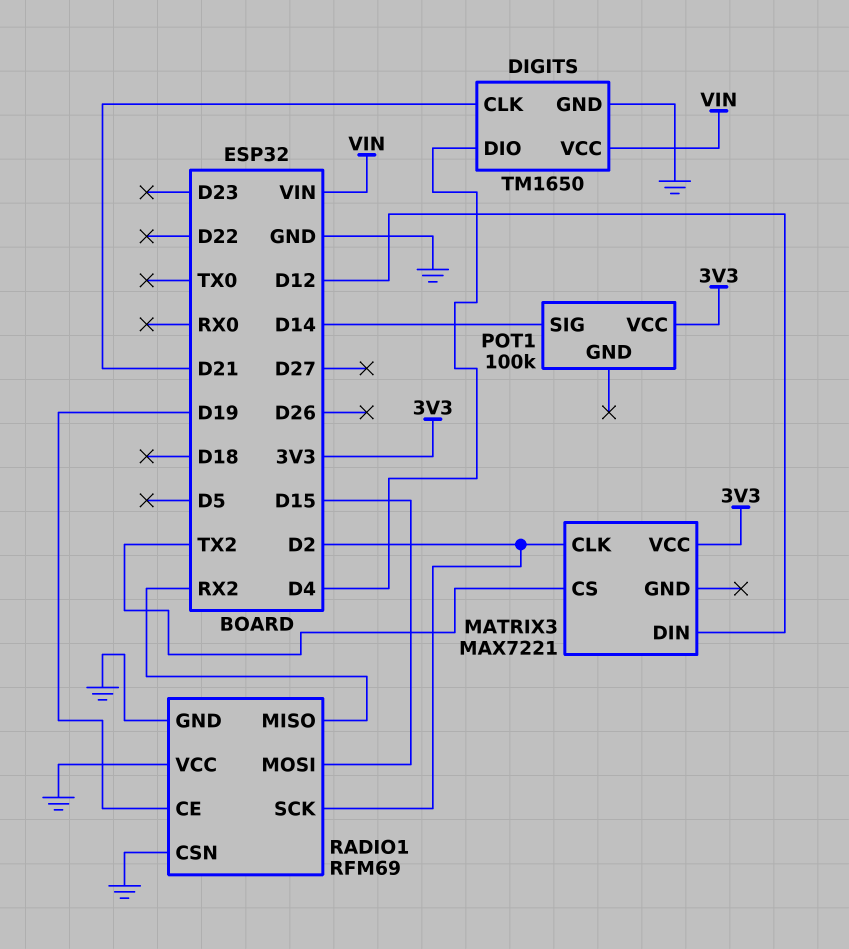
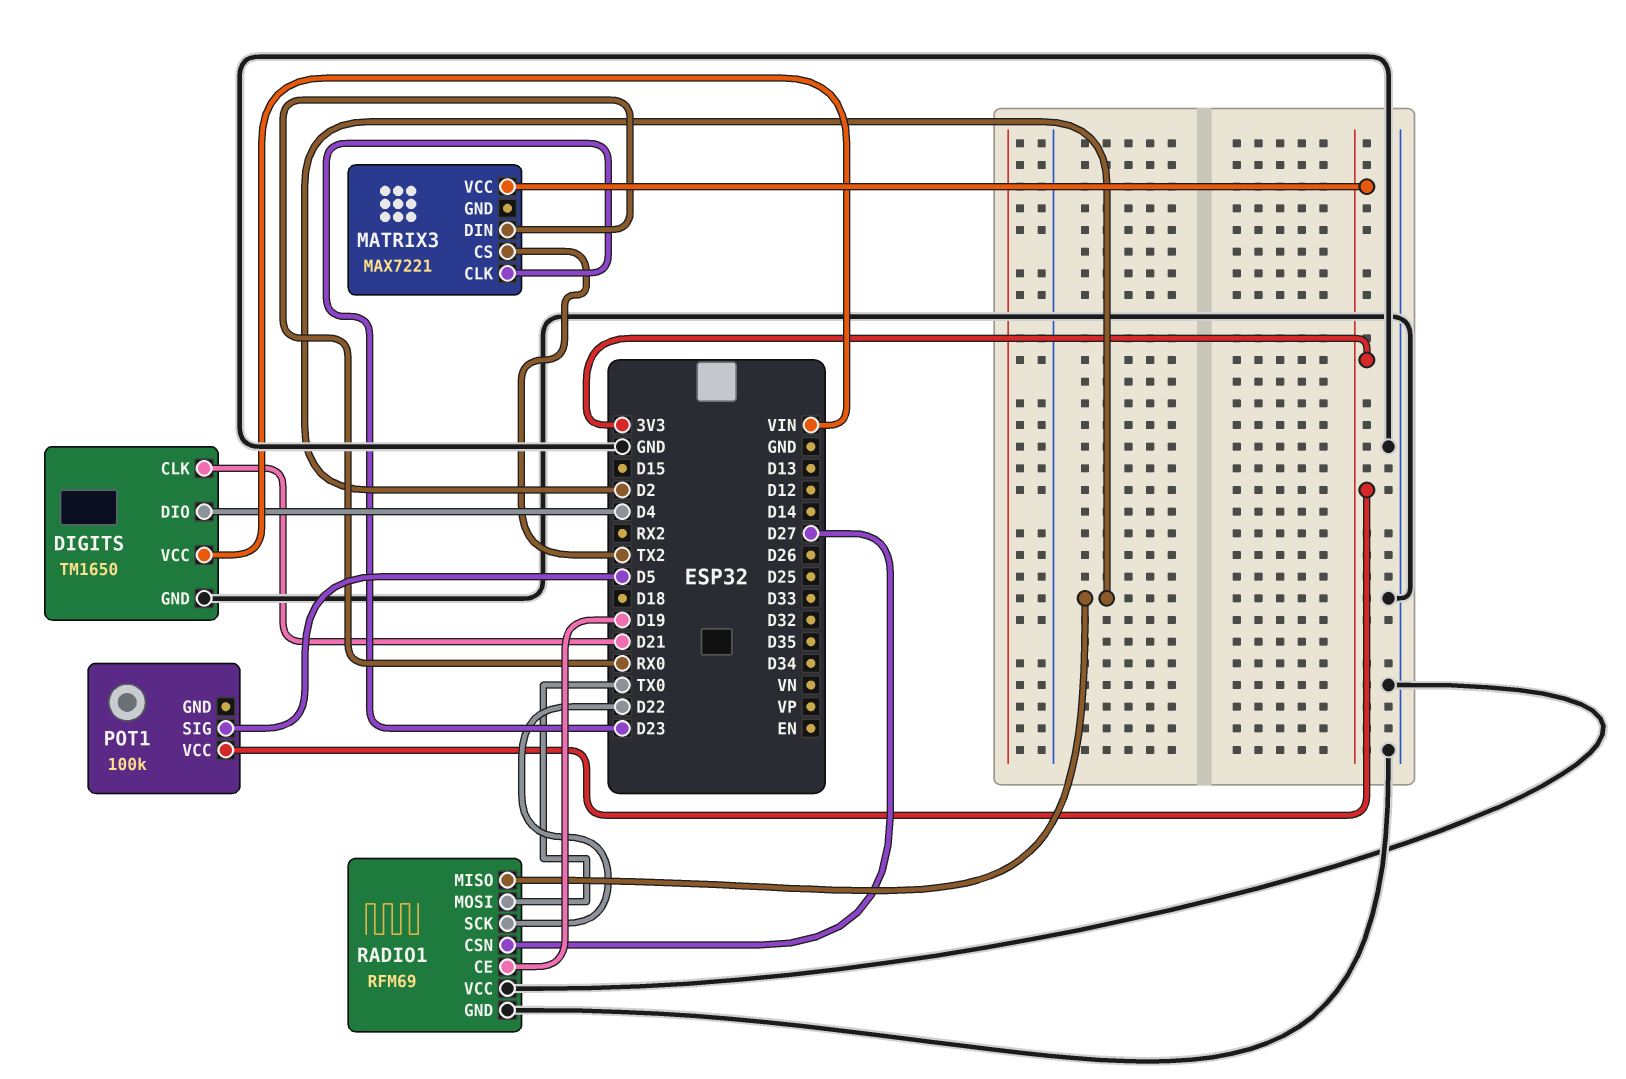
MATRIX3 pin CLK: D2 -> D23
MATRIX3 pin DIN: D12 -> RX0
POT1 pin SIG: D14 -> D5
RADIO1 pin CSN: GND -> D27
RADIO1 pin MISO: RX2 -> D2
RADIO1 pin MOSI: D15 -> TX0
RADIO1 pin SCK: D2 -> D22

